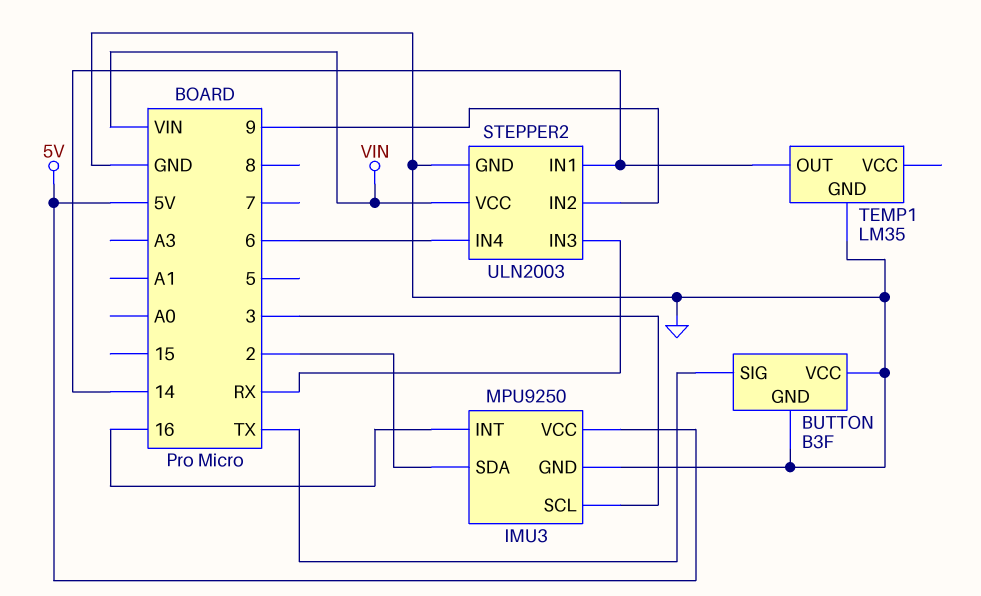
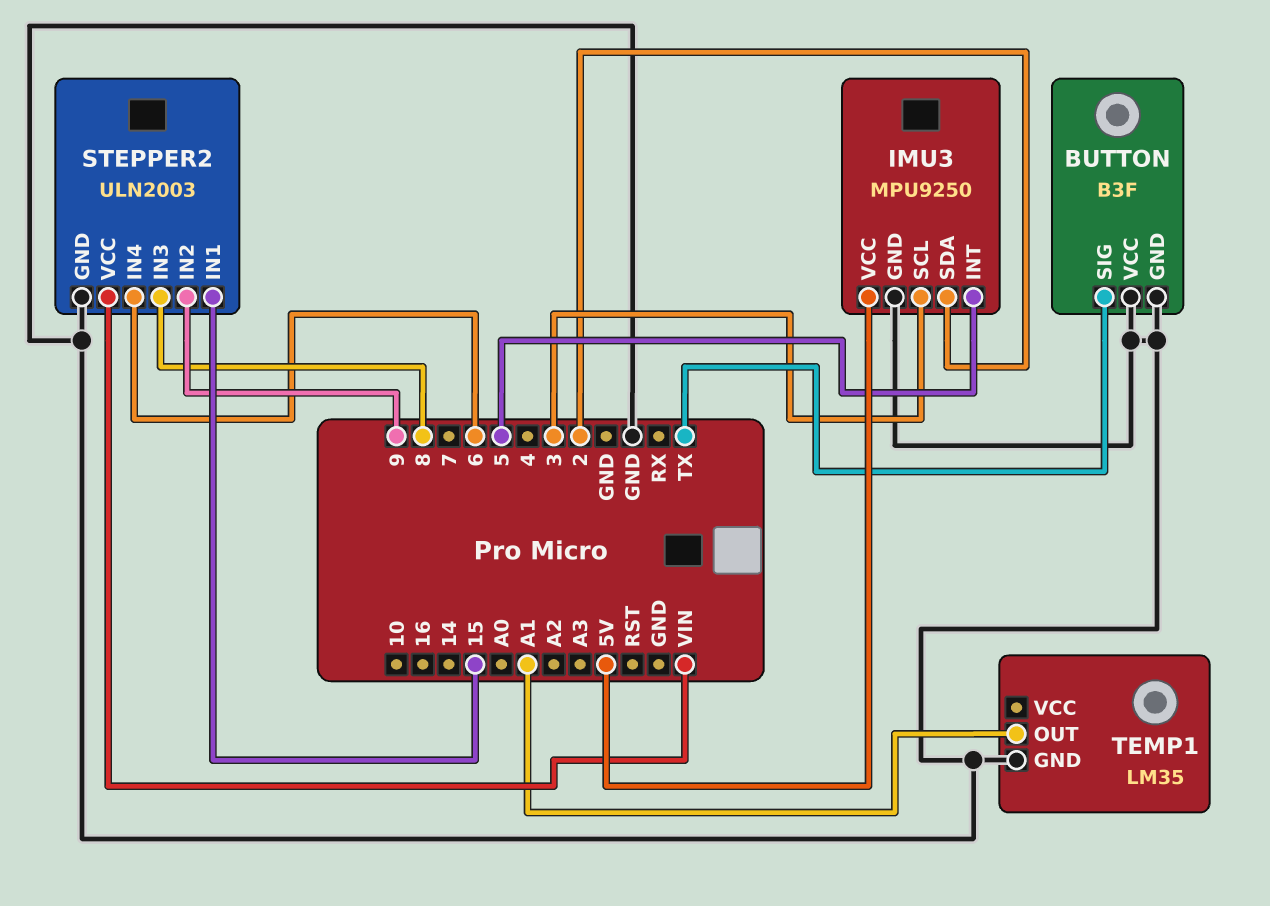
IMU3 pin INT: 16 -> 5
STEPPER2 pin IN1: 14 -> 15
STEPPER2 pin IN3: RX -> 8
TEMP1 pin OUT: 14 -> A1

